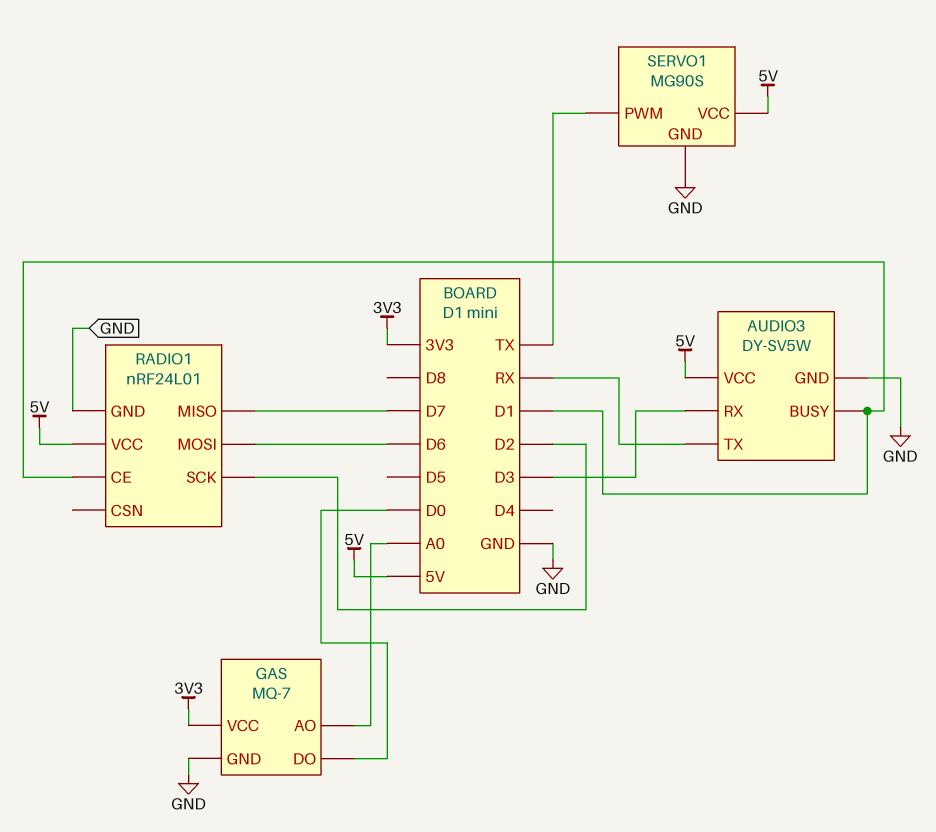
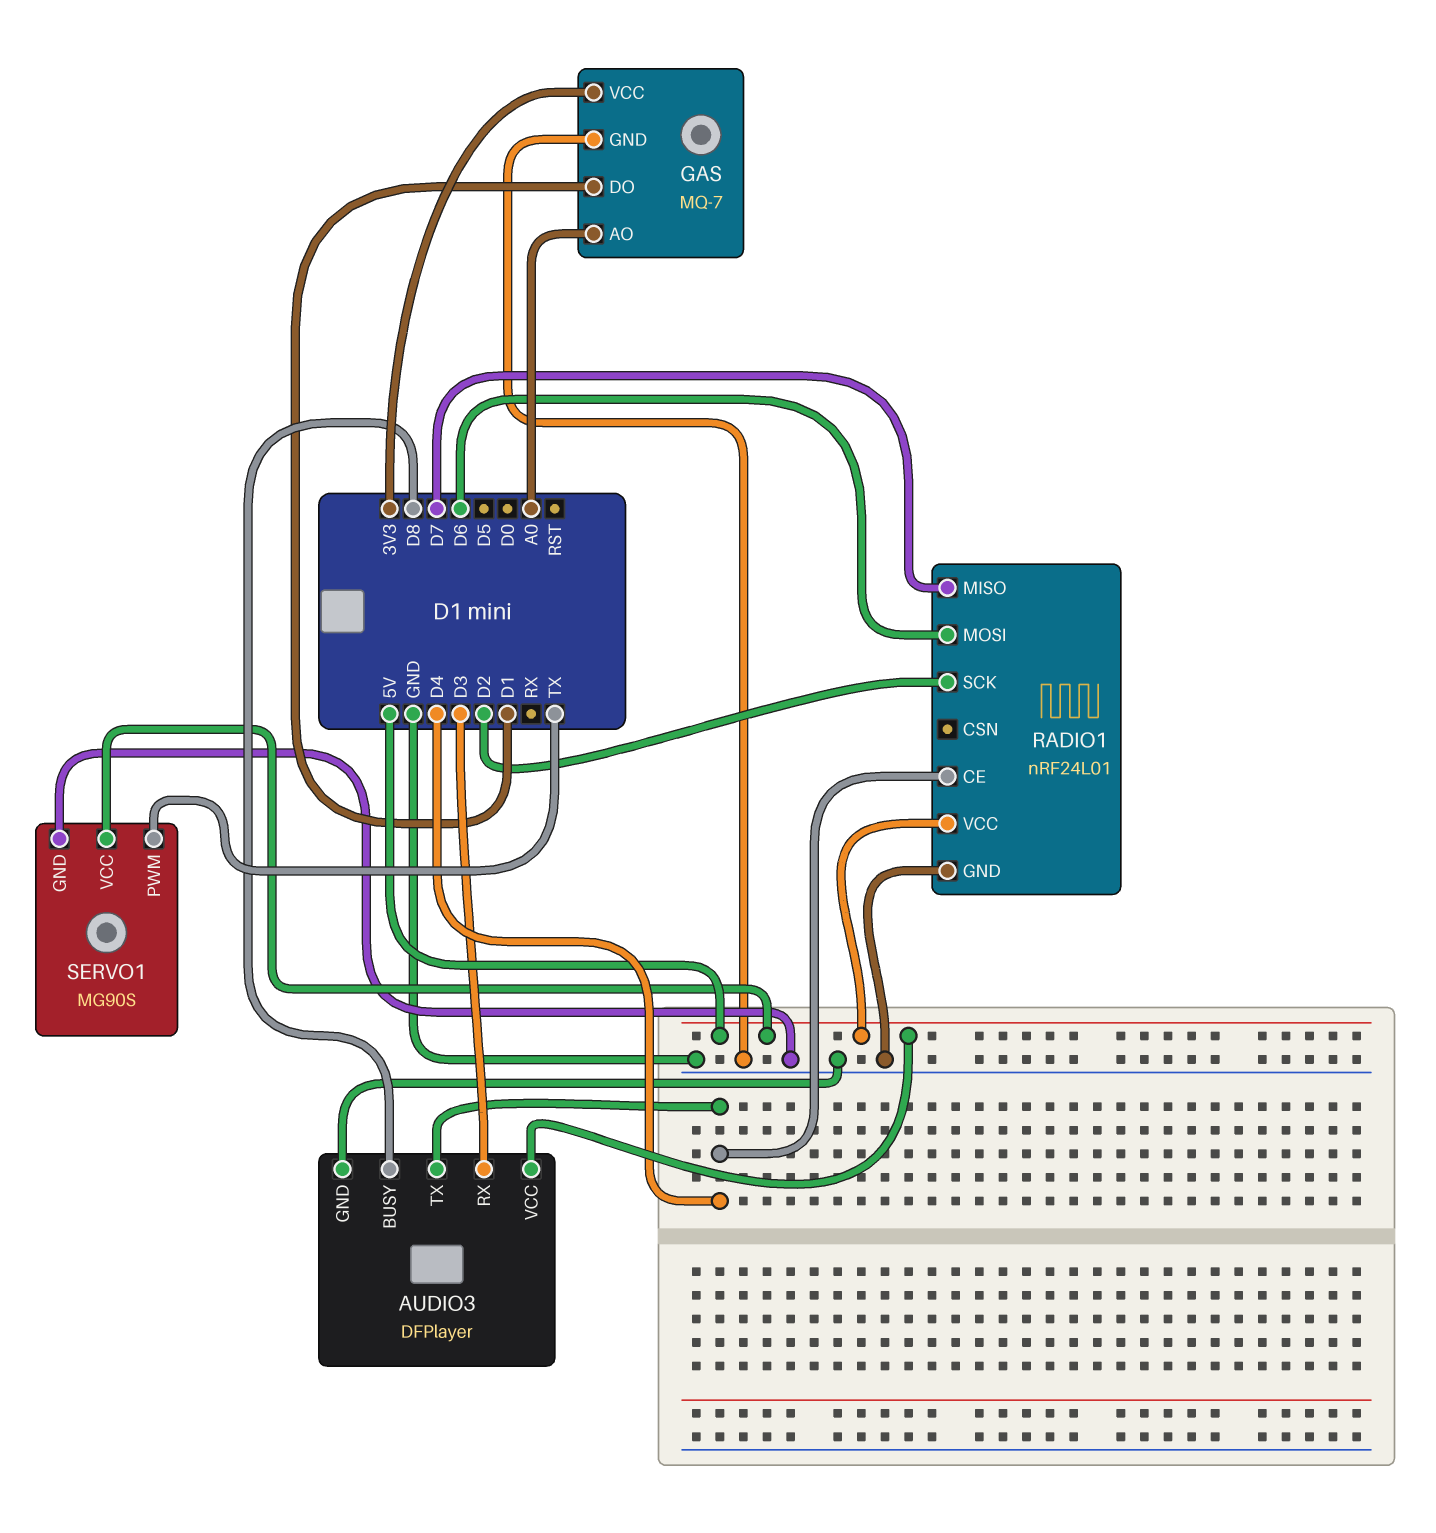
AUDIO3: DY-SV5W -> DFPlayer
AUDIO3 pin BUSY: D1 -> D8
AUDIO3 pin TX: RX -> D4
GAS pin DO: D0 -> D1
RADIO1 pin CE: D1 -> D4

